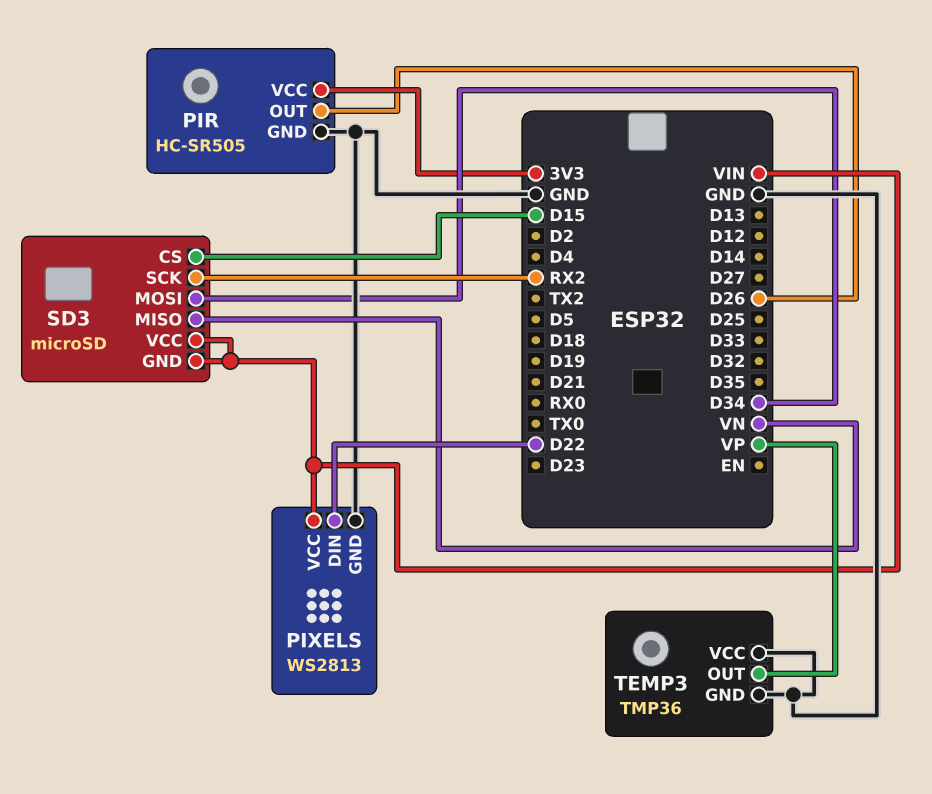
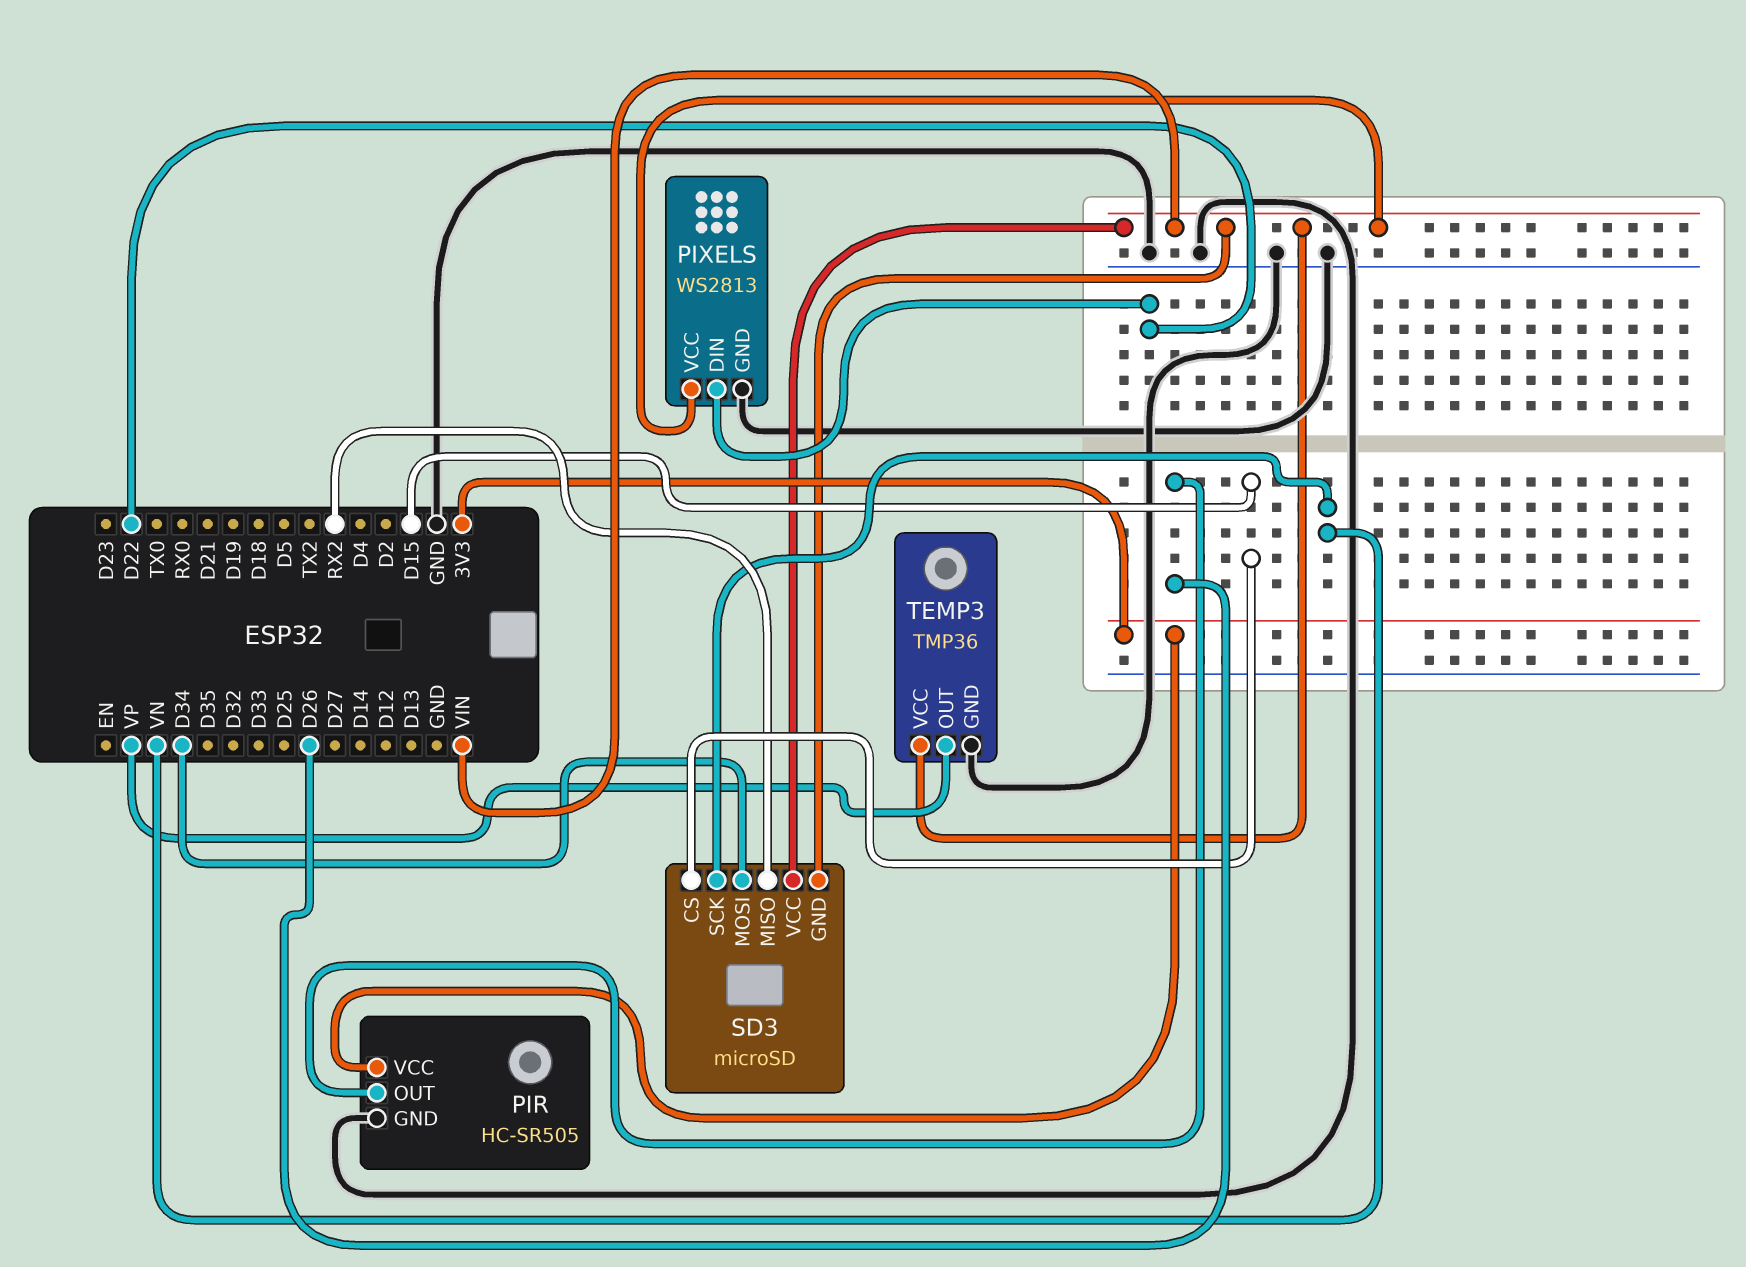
SD3 pin MISO: VN -> RX2
SD3 pin SCK: RX2 -> VN
TEMP3 pin VCC: GND -> VIN

